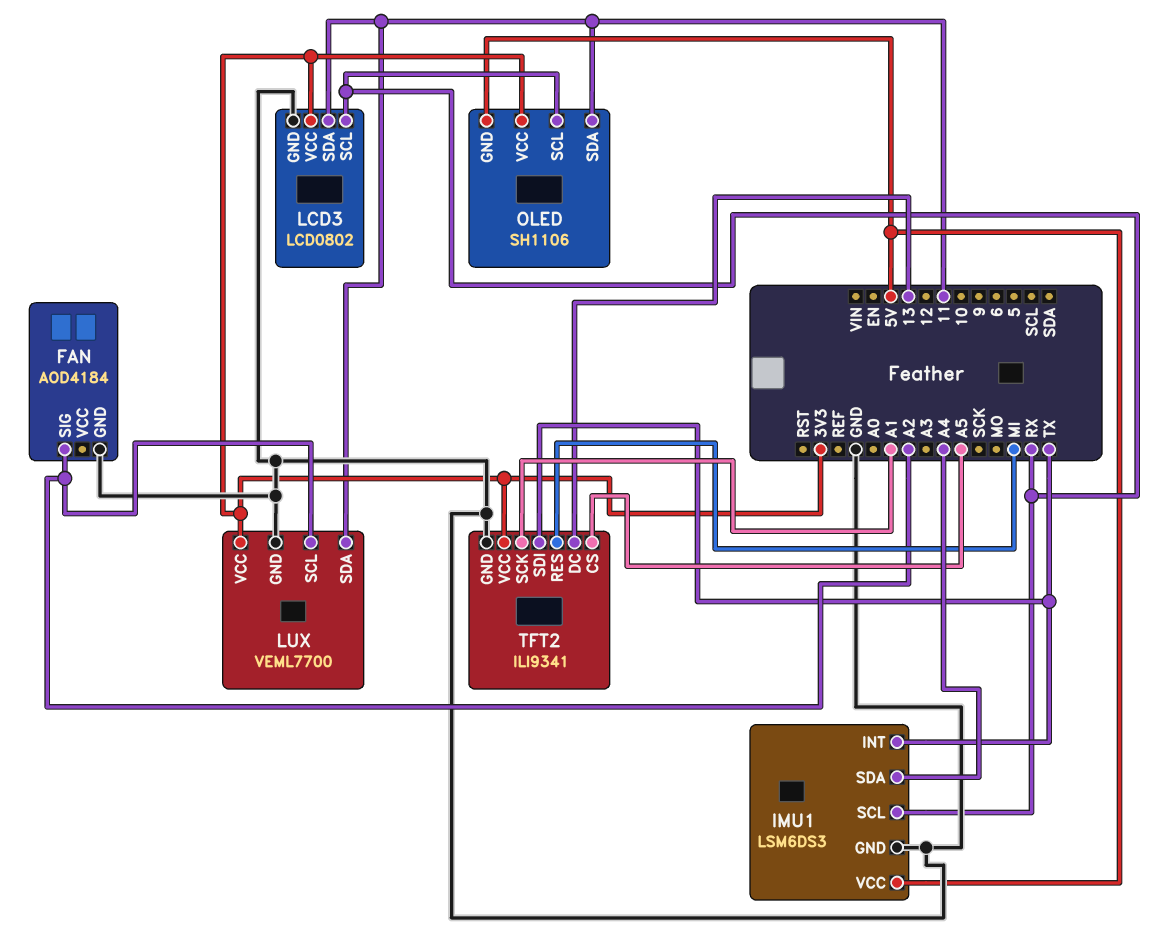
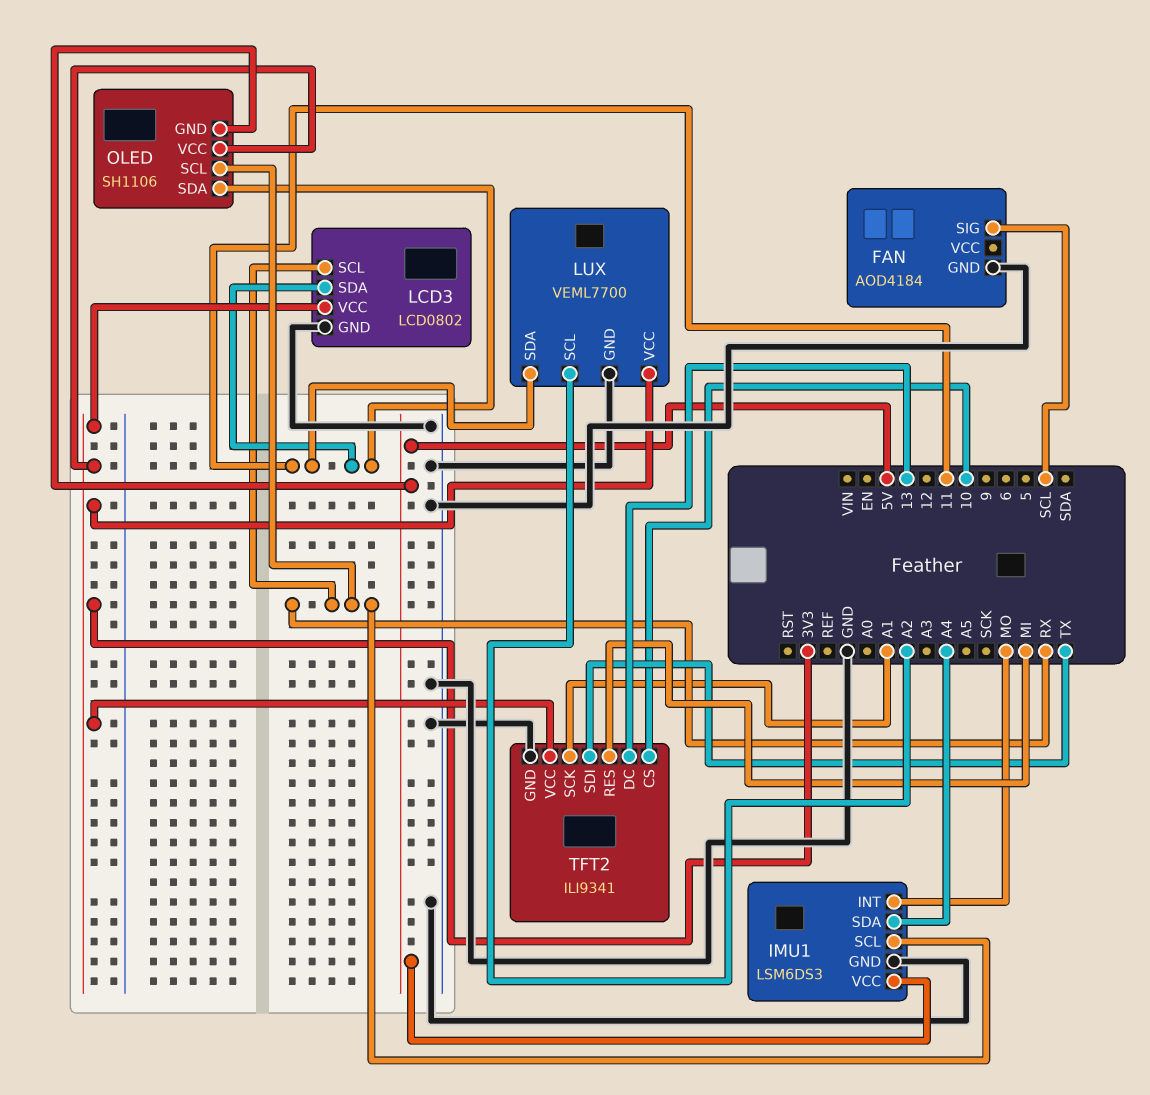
FAN pin SIG: A2 -> SCL
IMU1 pin INT: TX -> MO
TFT2 pin CS: A5 -> 10

